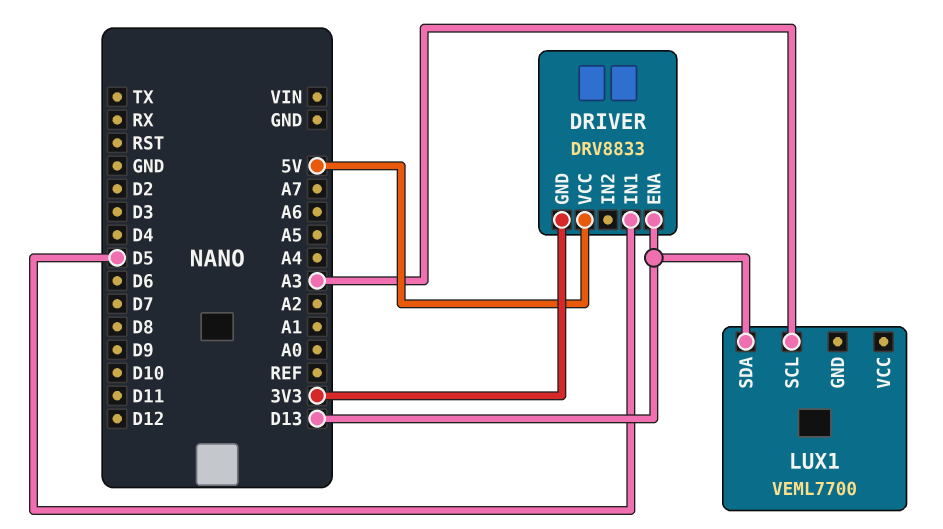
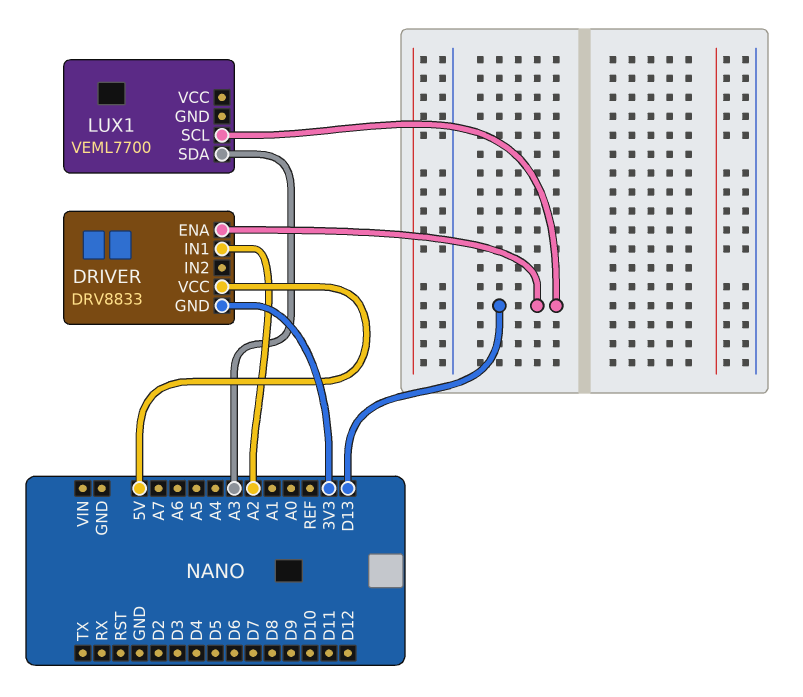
DRIVER pin IN1: D5 -> A2
LUX1 pin SCL: A3 -> D13
LUX1 pin SDA: D13 -> A3

